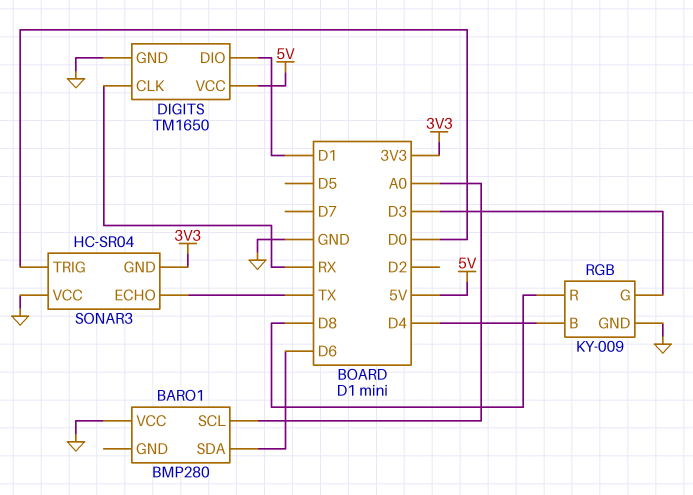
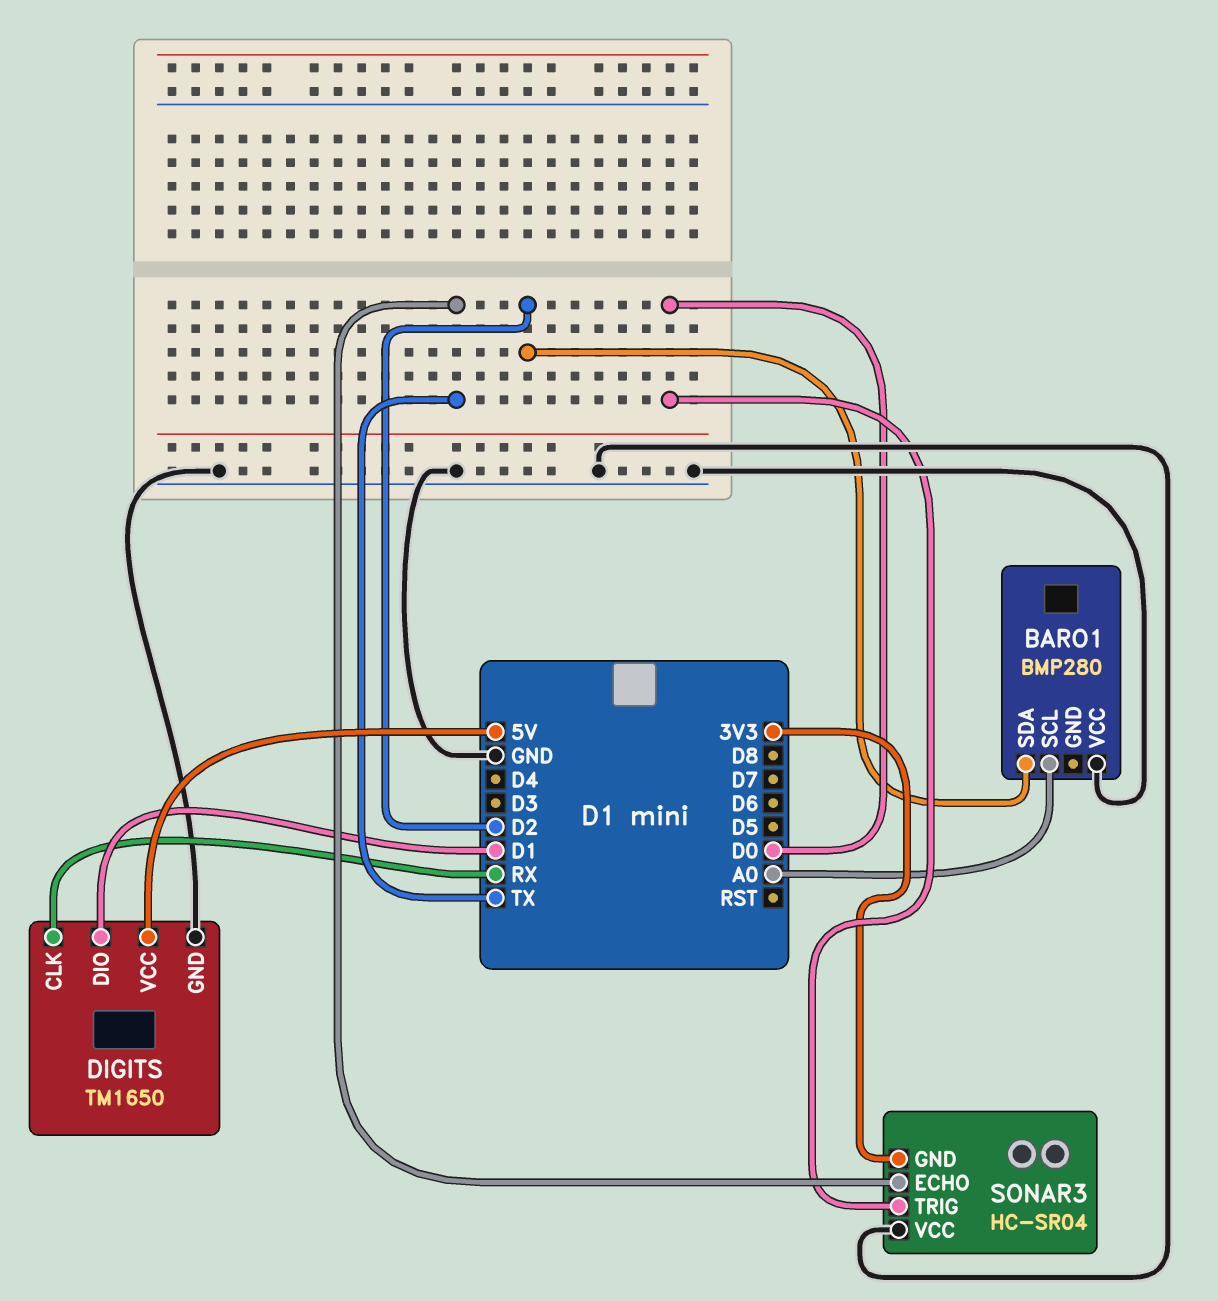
BARO1 pin SDA: D6 -> D2
RGB: KY-009 -> none
RGB pin B: D4 -> none
RGB pin G: D3 -> none
RGB pin GND: GND -> none
RGB pin R: D8 -> none

